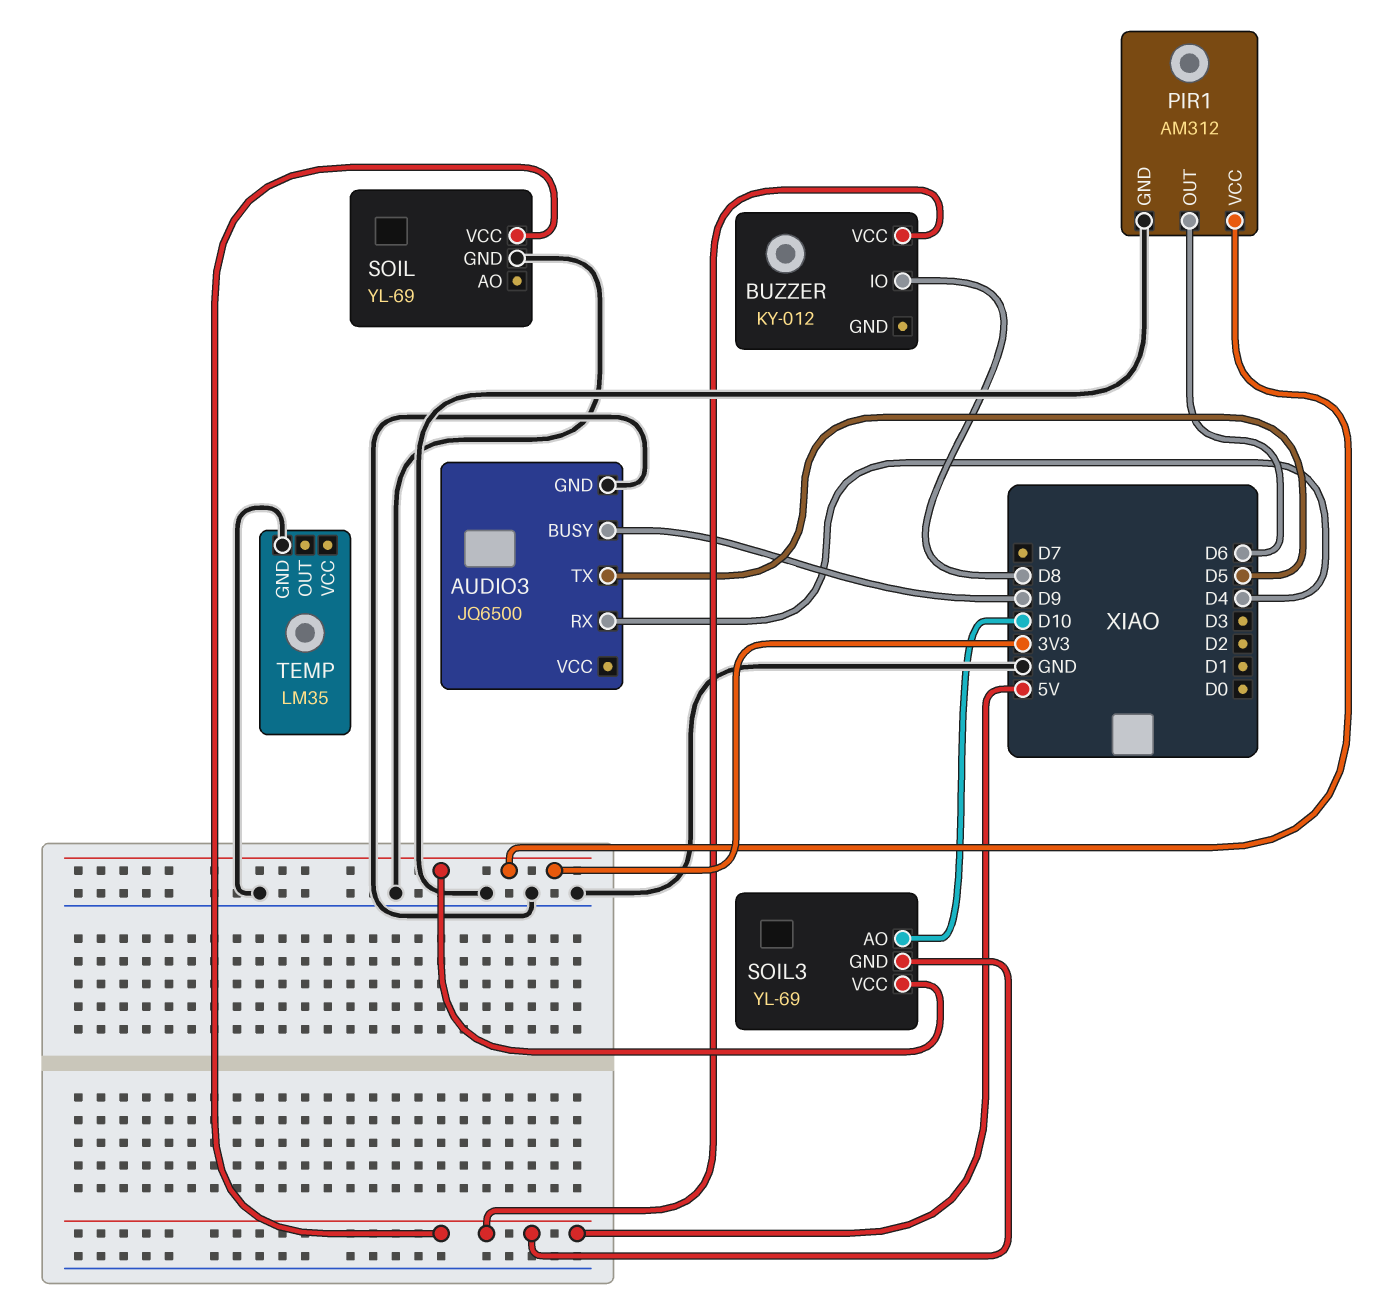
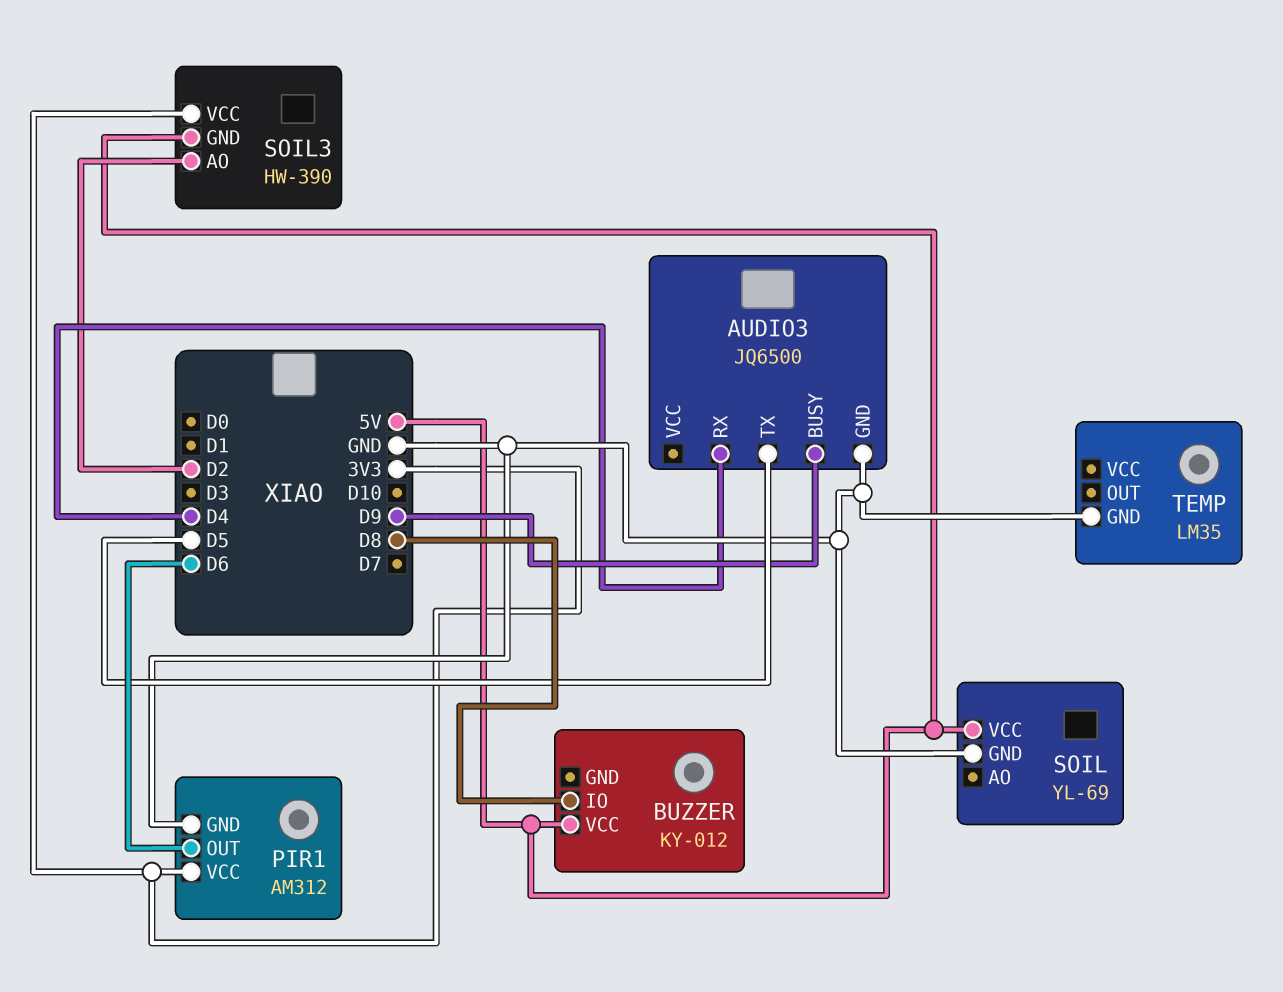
SOIL3: YL-69 -> HW-390
SOIL3 pin AO: D10 -> D2

